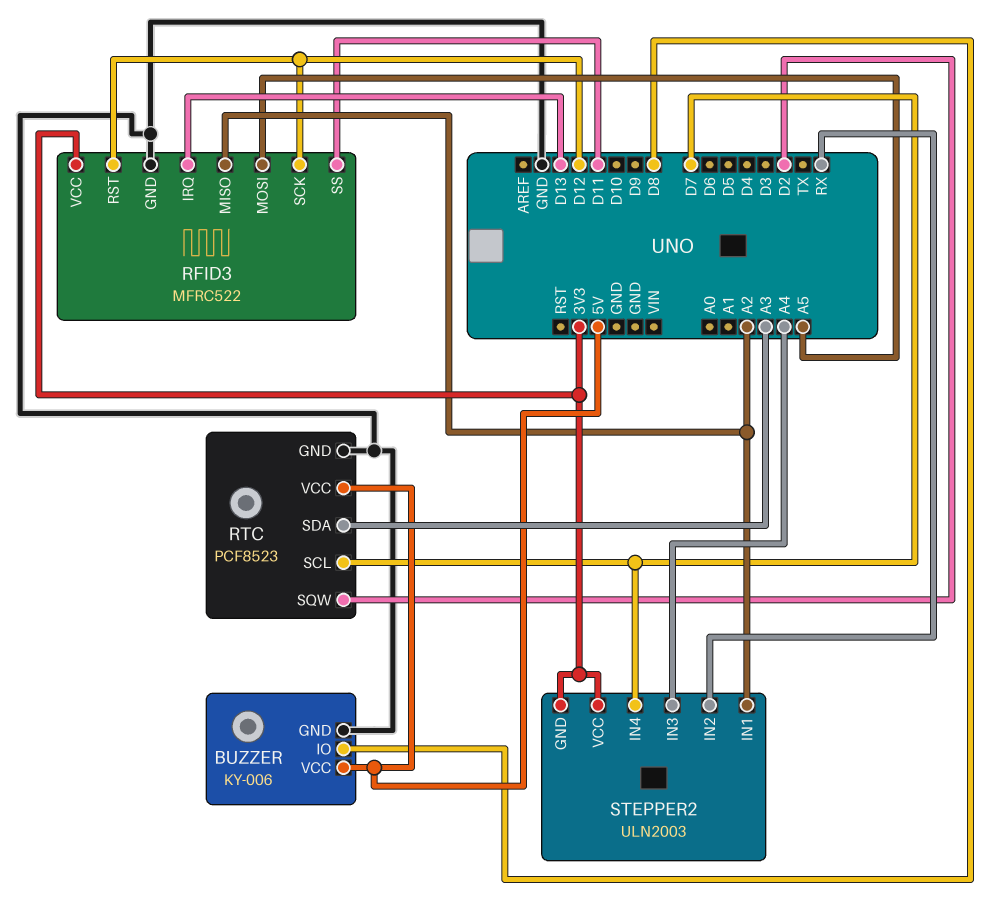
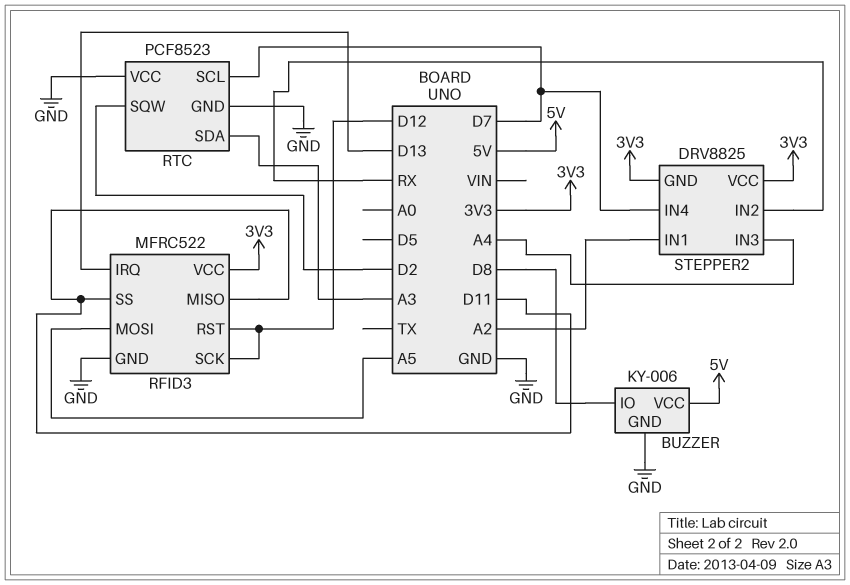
RFID3 pin MISO: A2 -> D11
RTC pin VCC: 5V -> GND
STEPPER2: ULN2003 -> DRV8825

